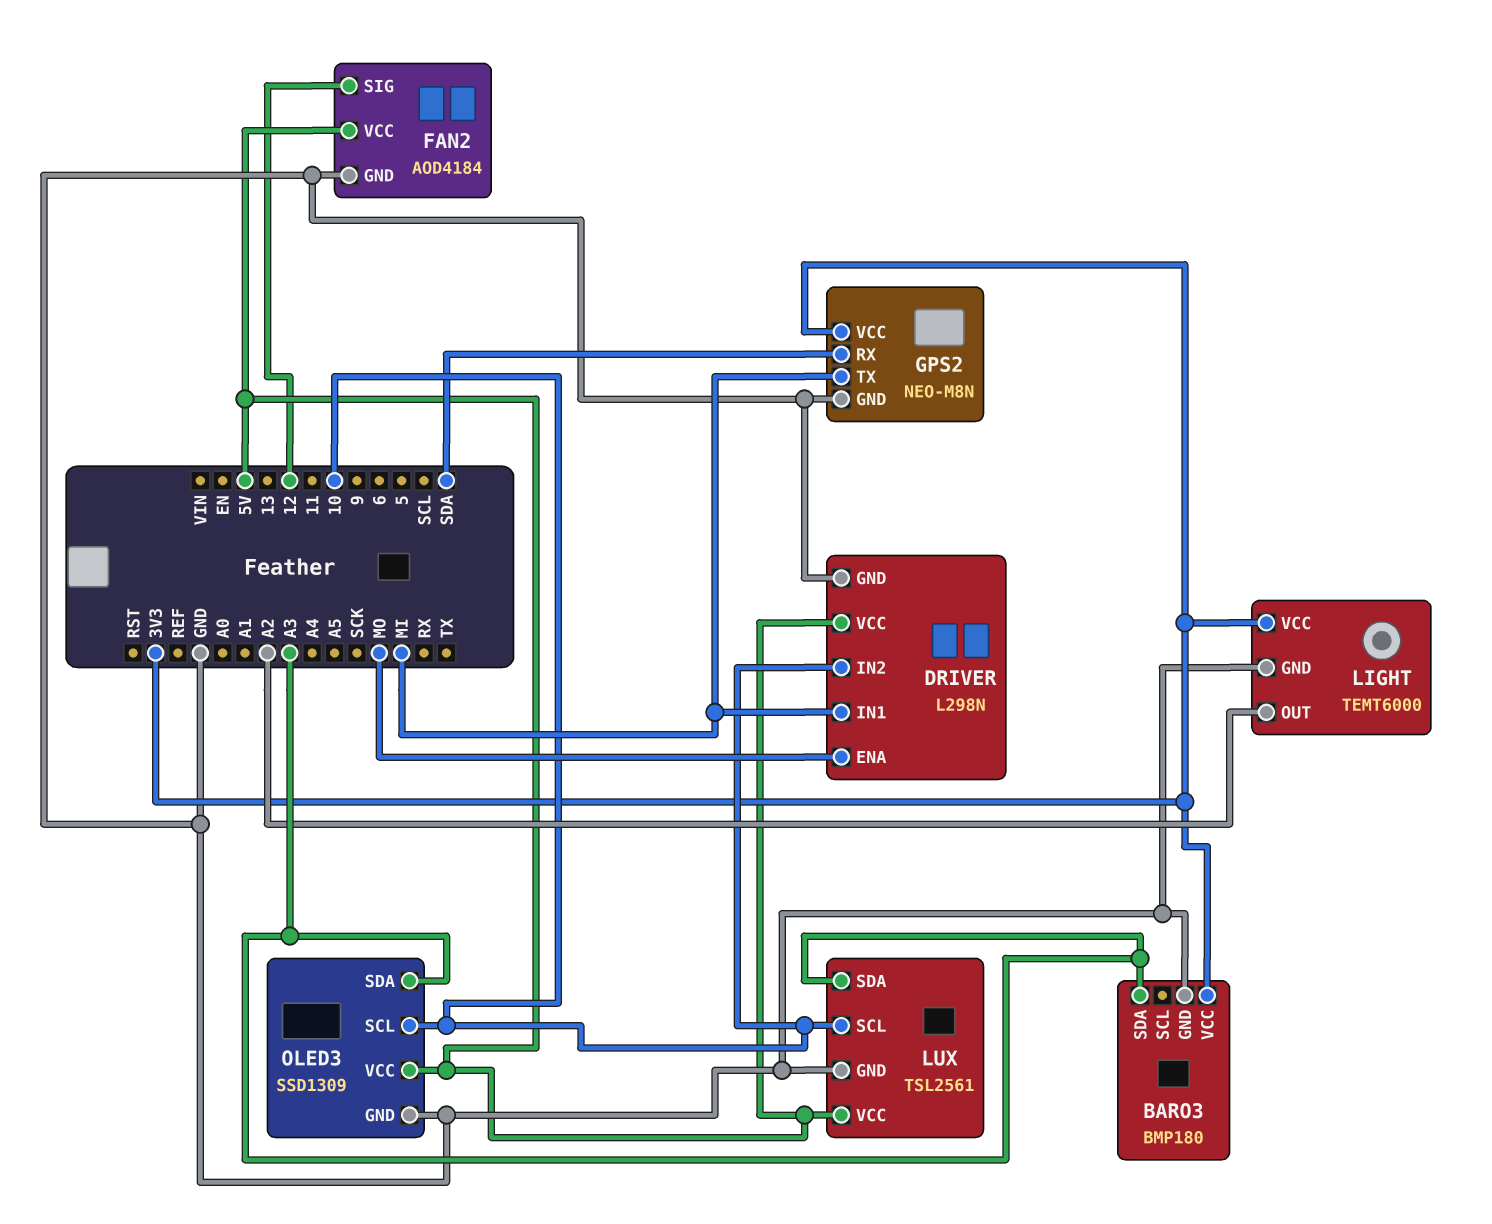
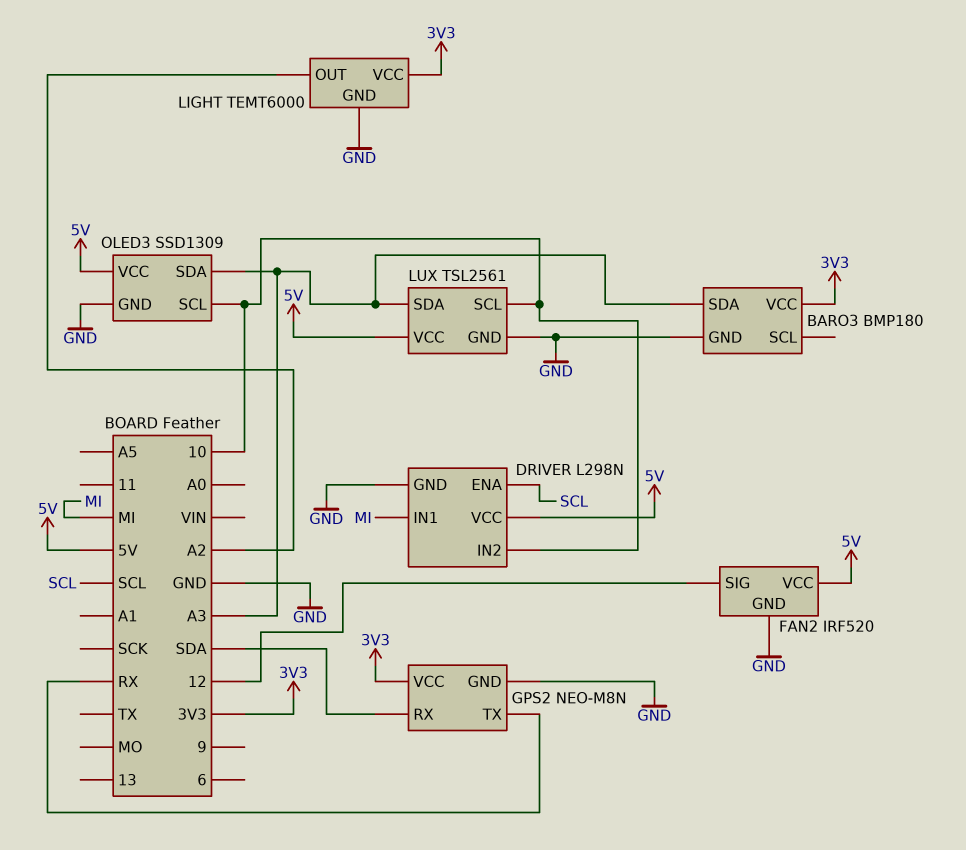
DRIVER pin ENA: MO -> SCL
FAN2: AOD4184 -> IRF520
GPS2 pin TX: MI -> RX

